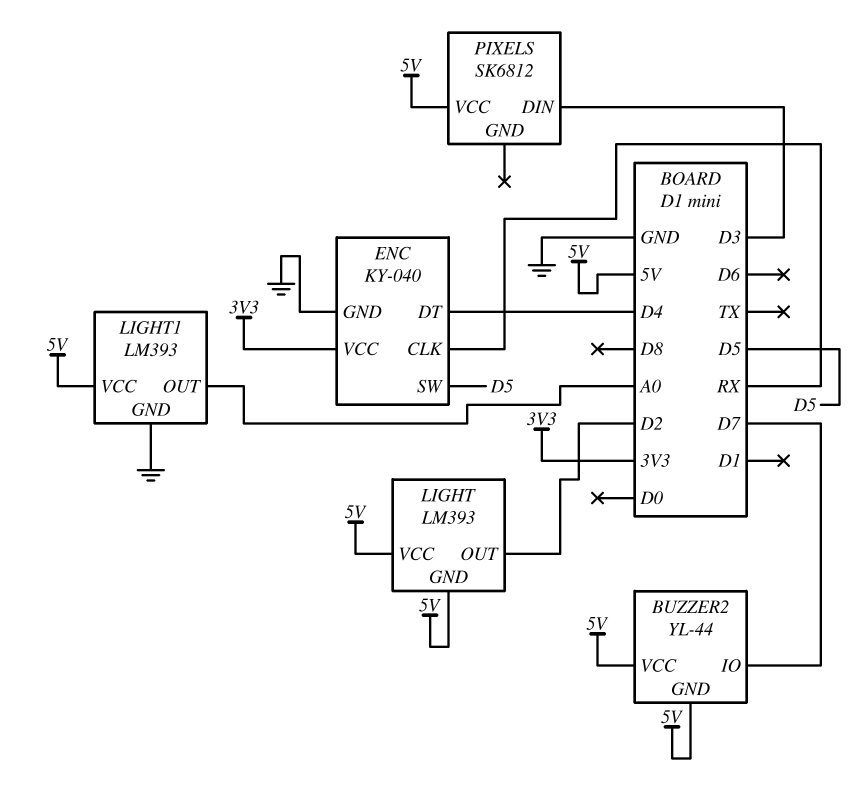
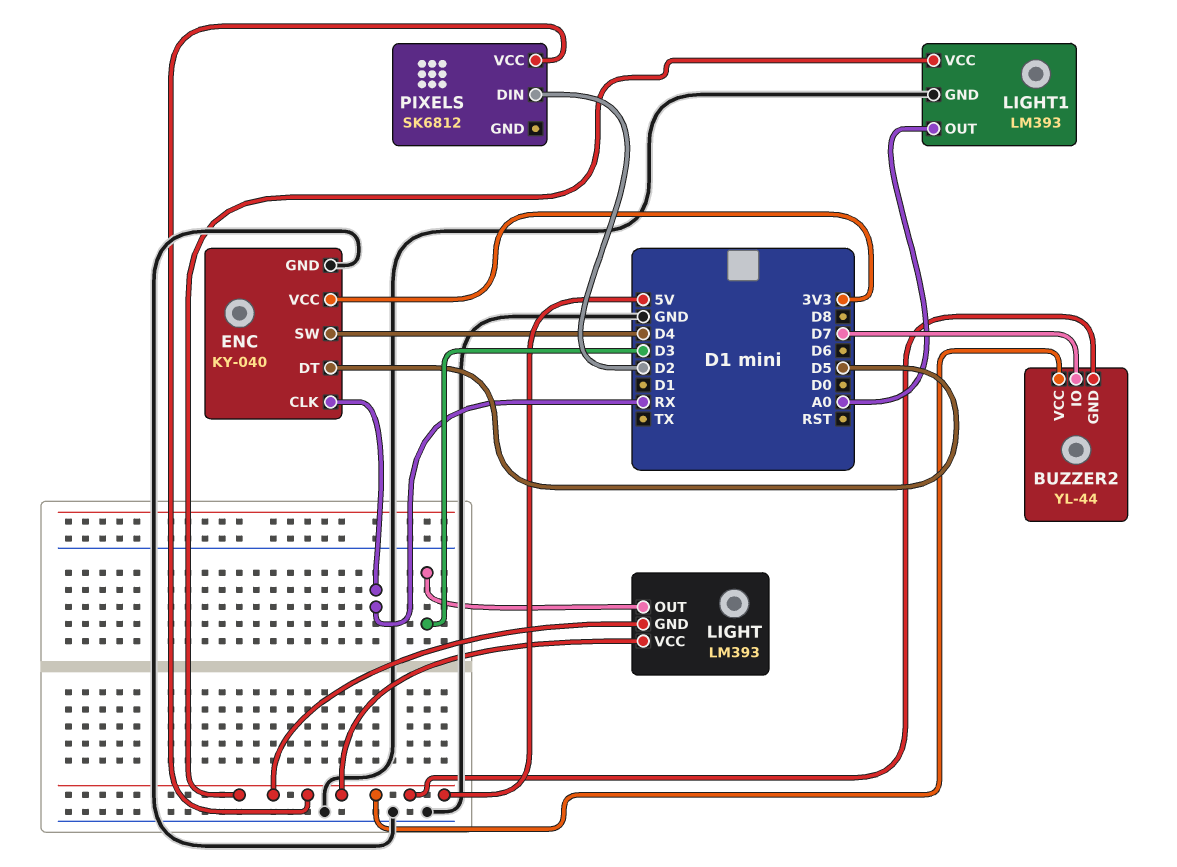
ENC pin DT: D4 -> D5
ENC pin SW: D5 -> D4
LIGHT pin OUT: D2 -> D3
PIXELS pin DIN: D3 -> D2

